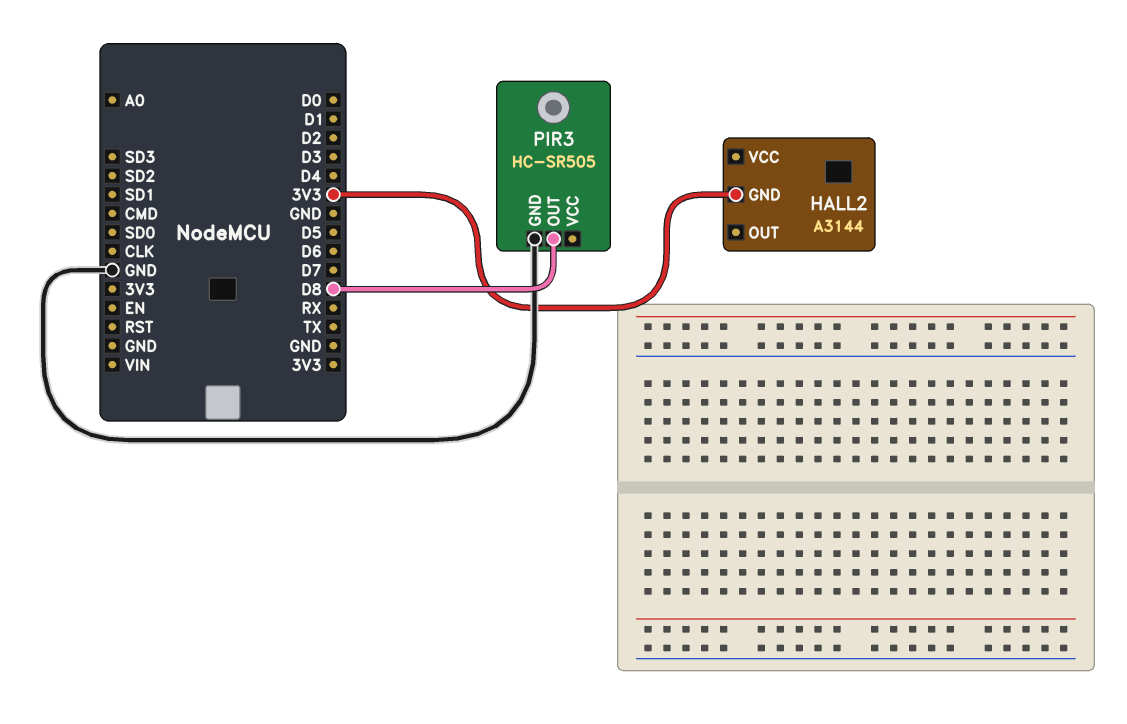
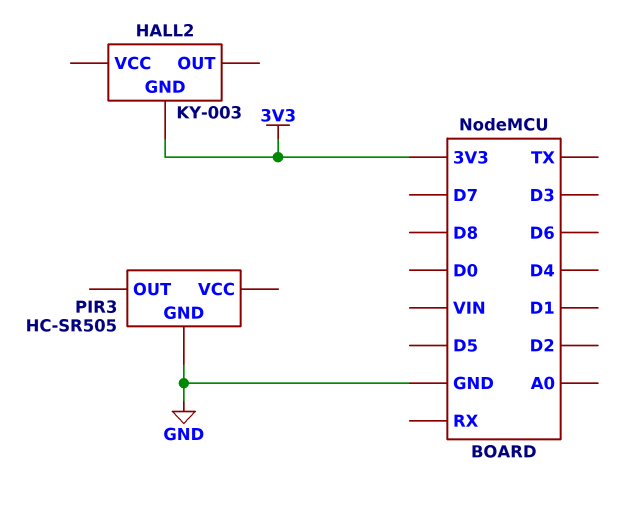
HALL2: A3144 -> KY-003
PIR3 pin OUT: D8 -> none

